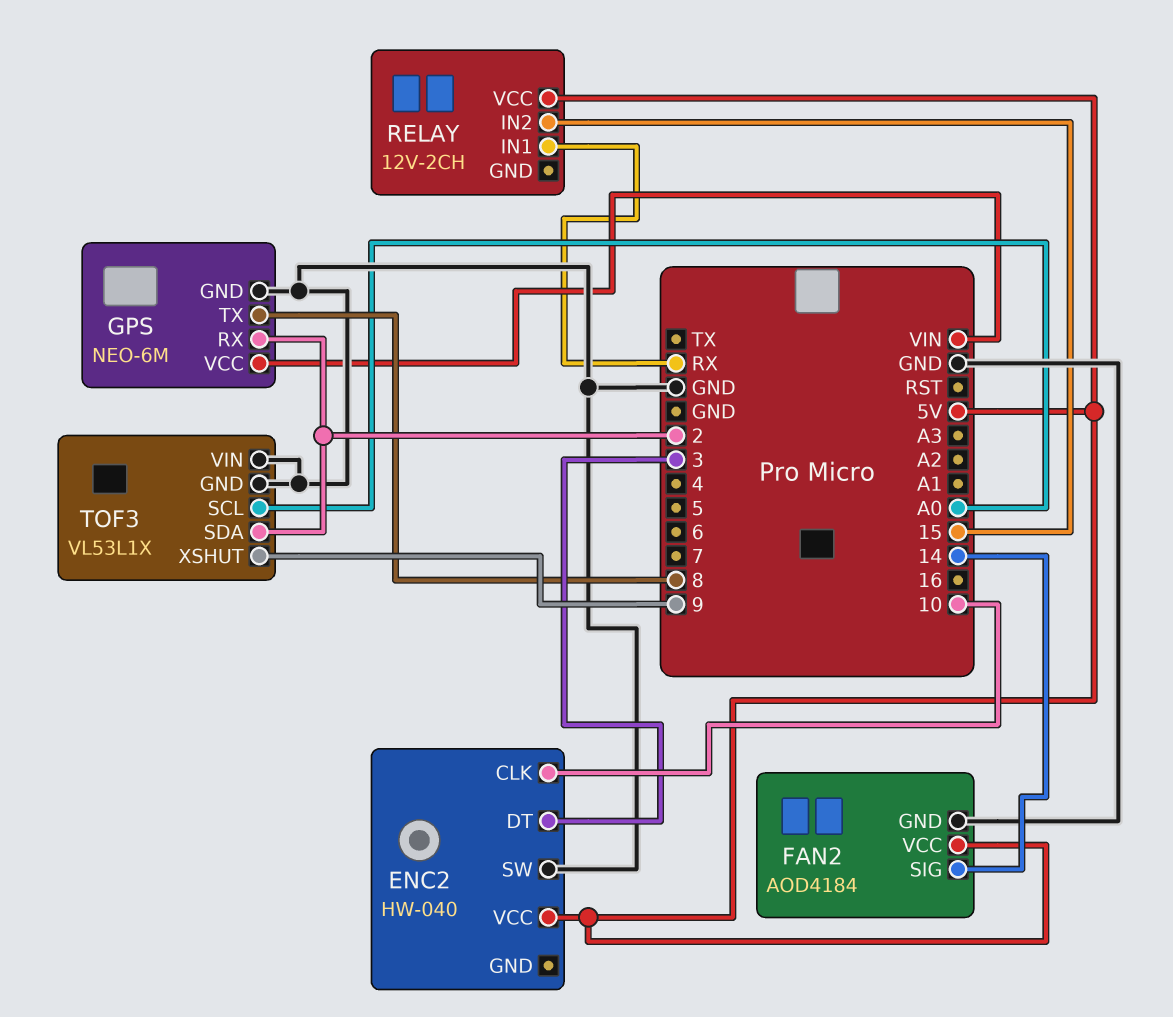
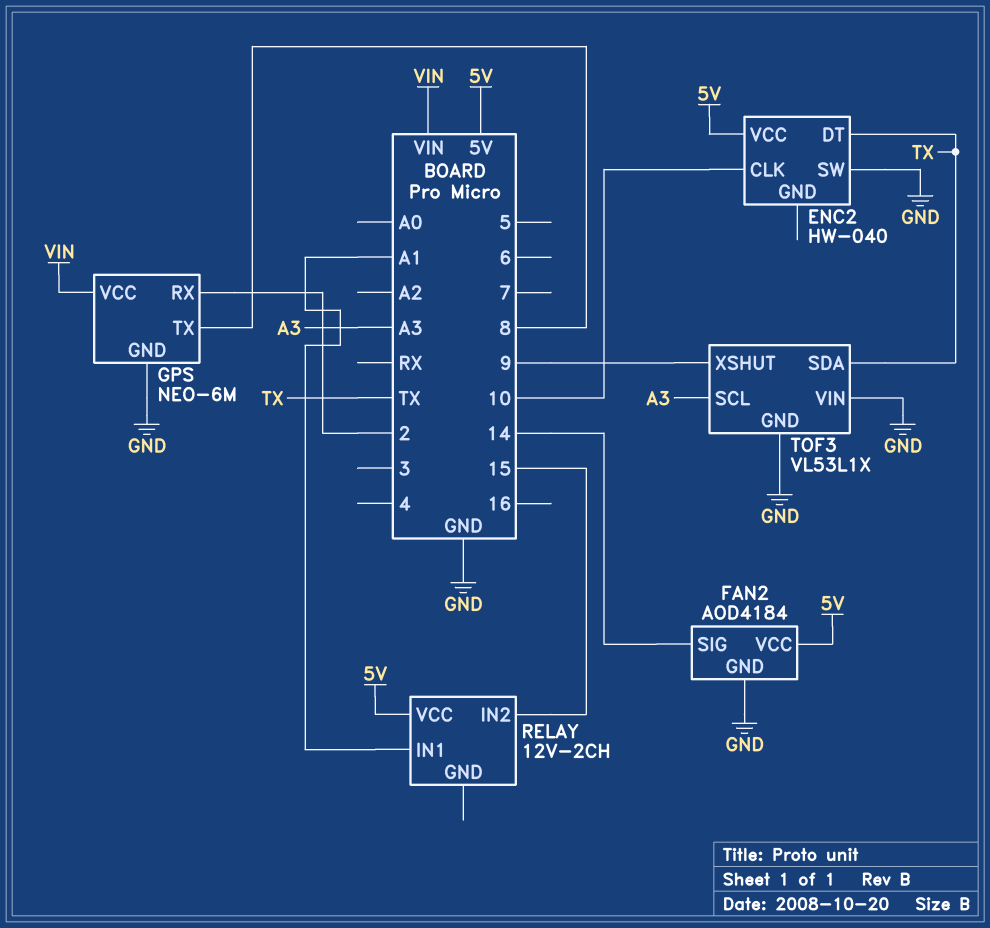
ENC2 pin DT: 3 -> TX
RELAY pin IN1: RX -> A1
TOF3 pin SCL: A0 -> A3
TOF3 pin SDA: 2 -> TX

